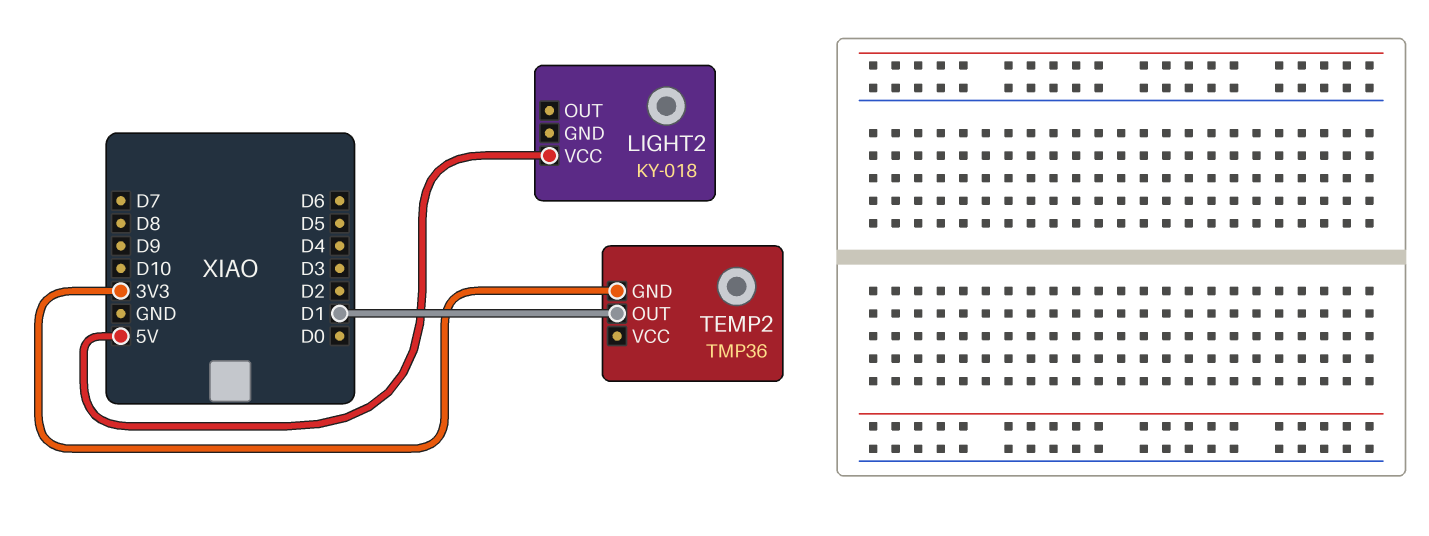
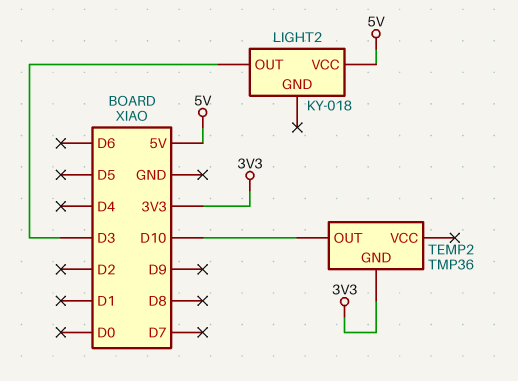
LIGHT2 pin OUT: none -> D3
TEMP2 pin OUT: D1 -> D10

